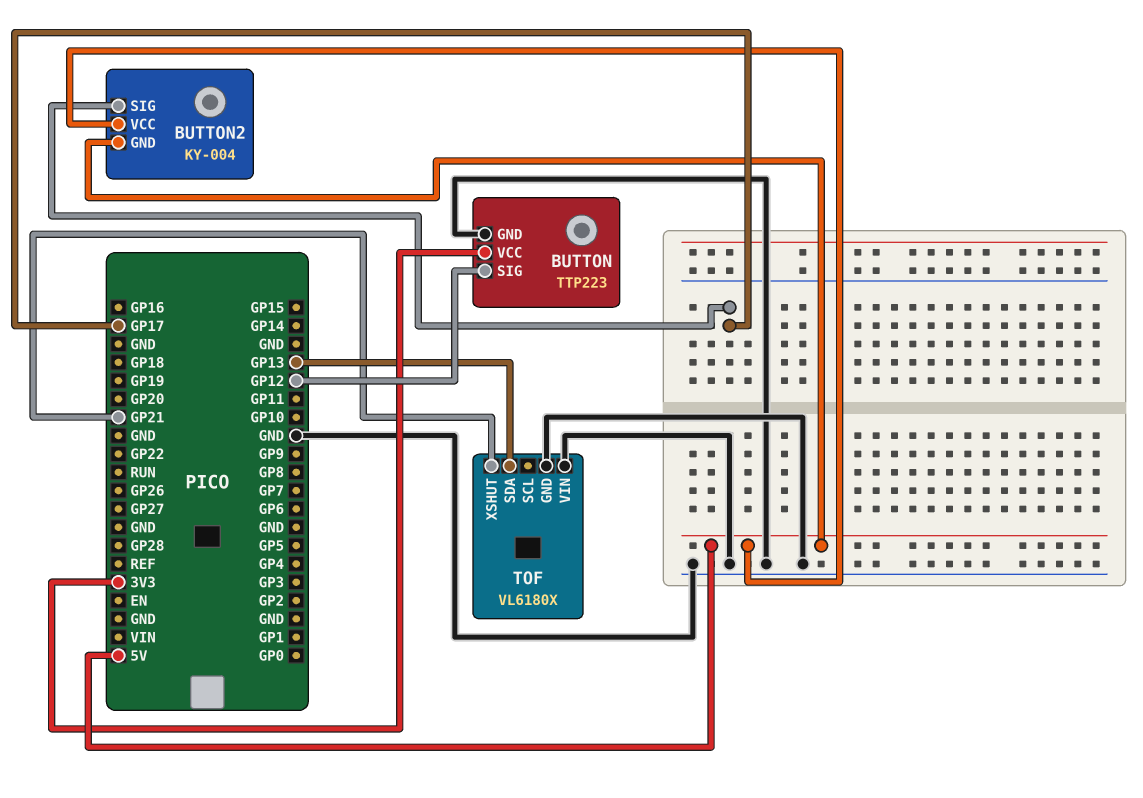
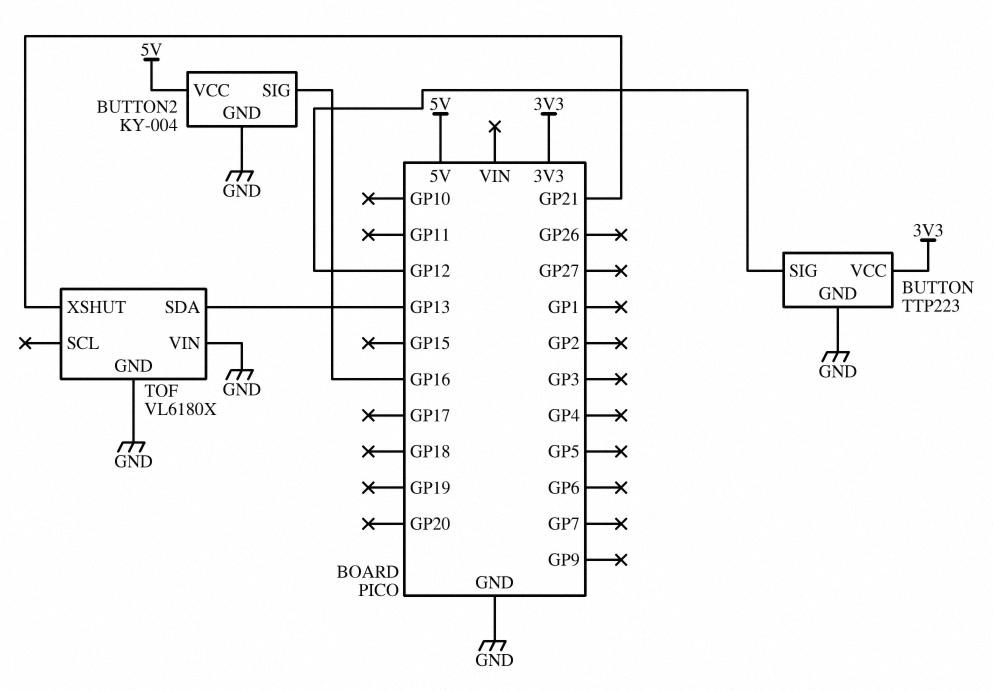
BUTTON2 pin GND: 5V -> GND
BUTTON2 pin SIG: GP17 -> GP16

